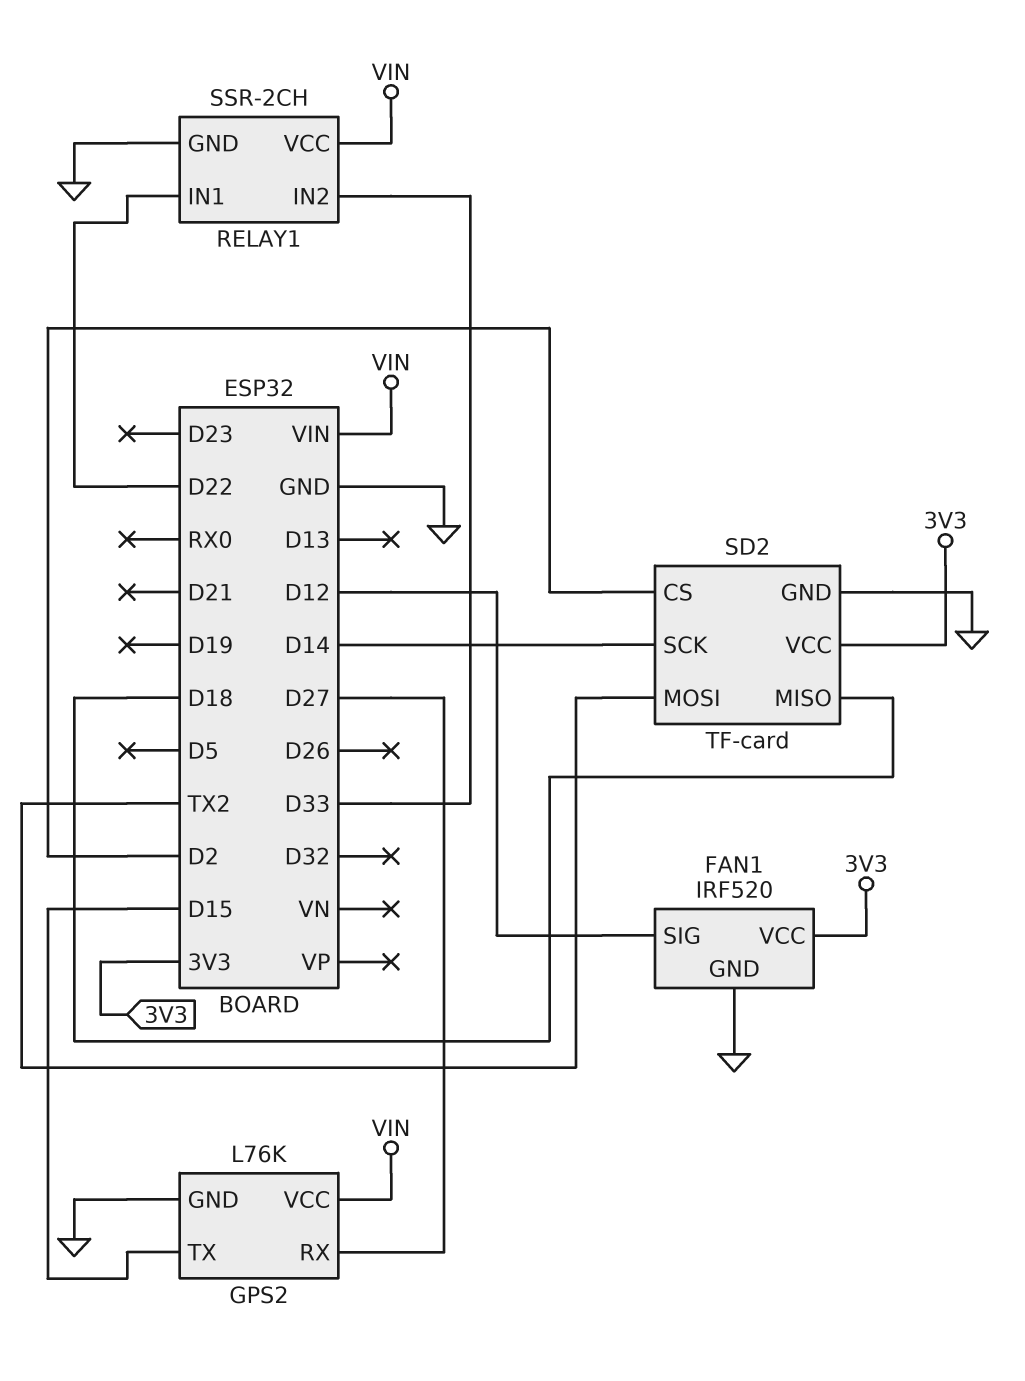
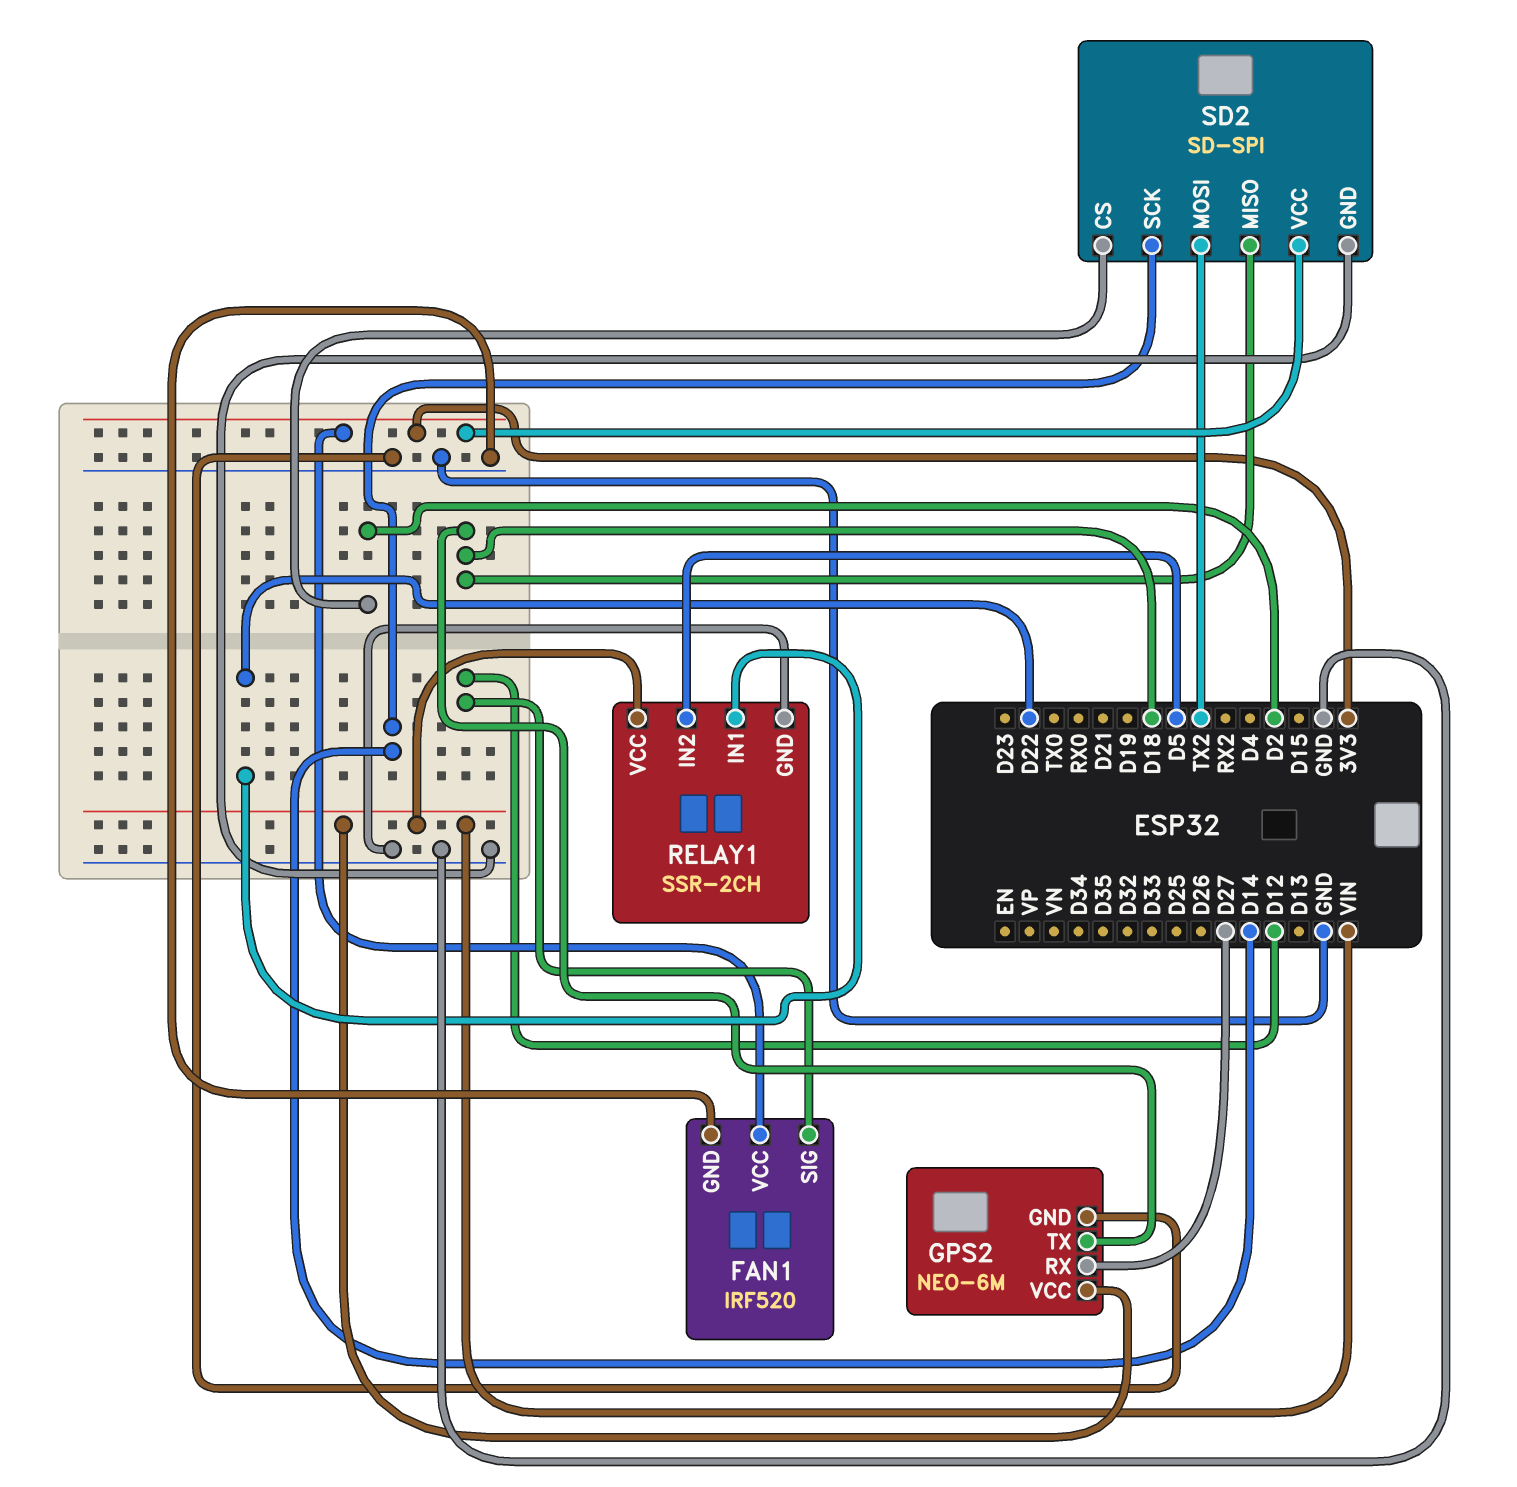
GPS2: L76K -> NEO-6M
GPS2 pin TX: D15 -> D18
RELAY1 pin IN2: D33 -> D5
SD2: TF-card -> SD-SPI

